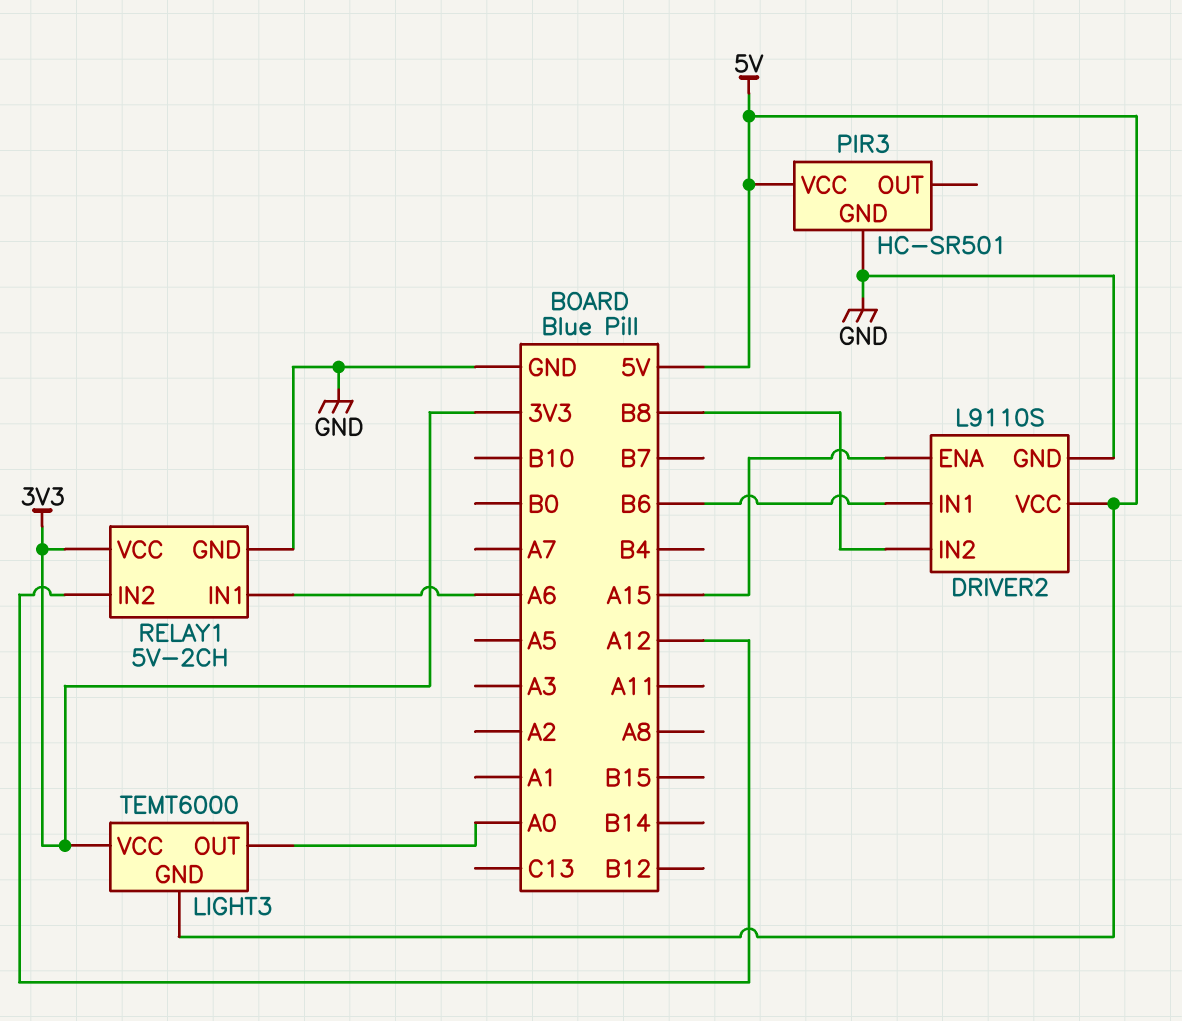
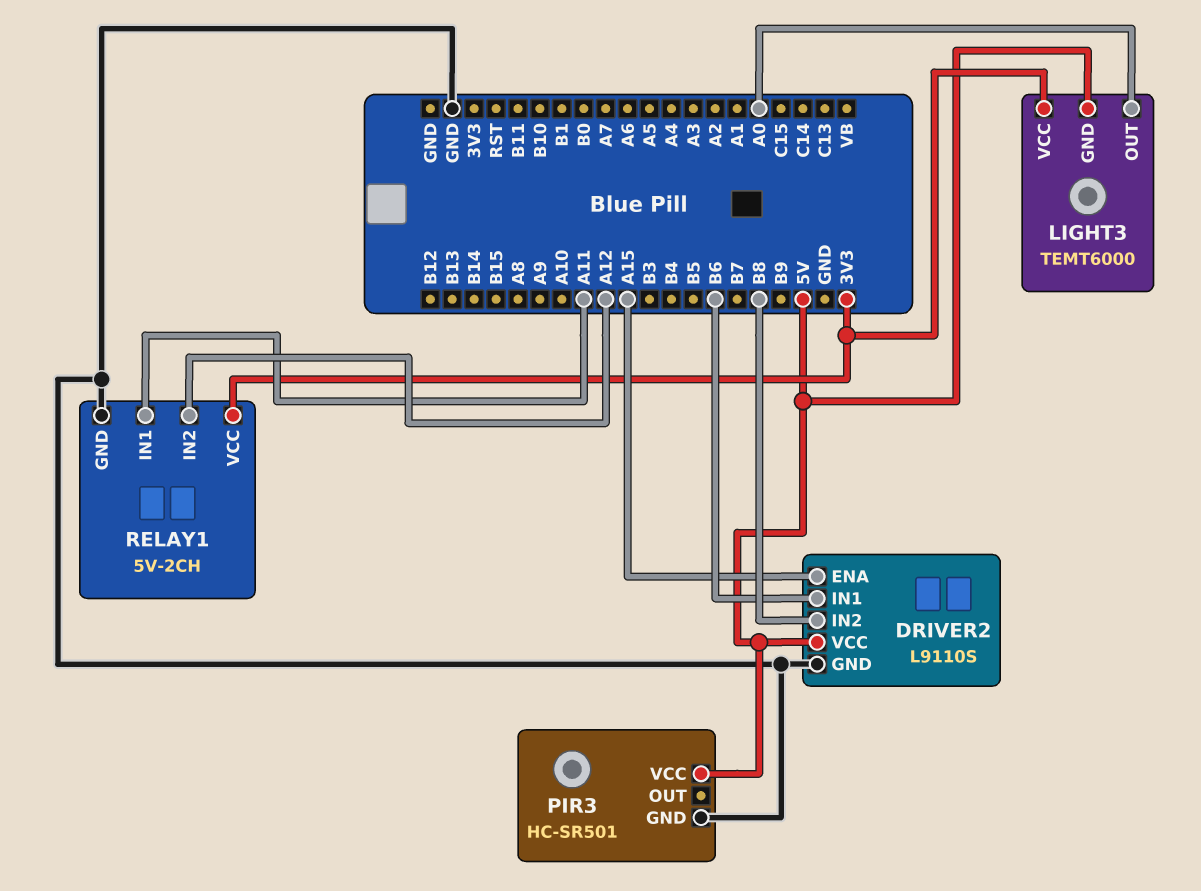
RELAY1 pin IN1: A6 -> A11

